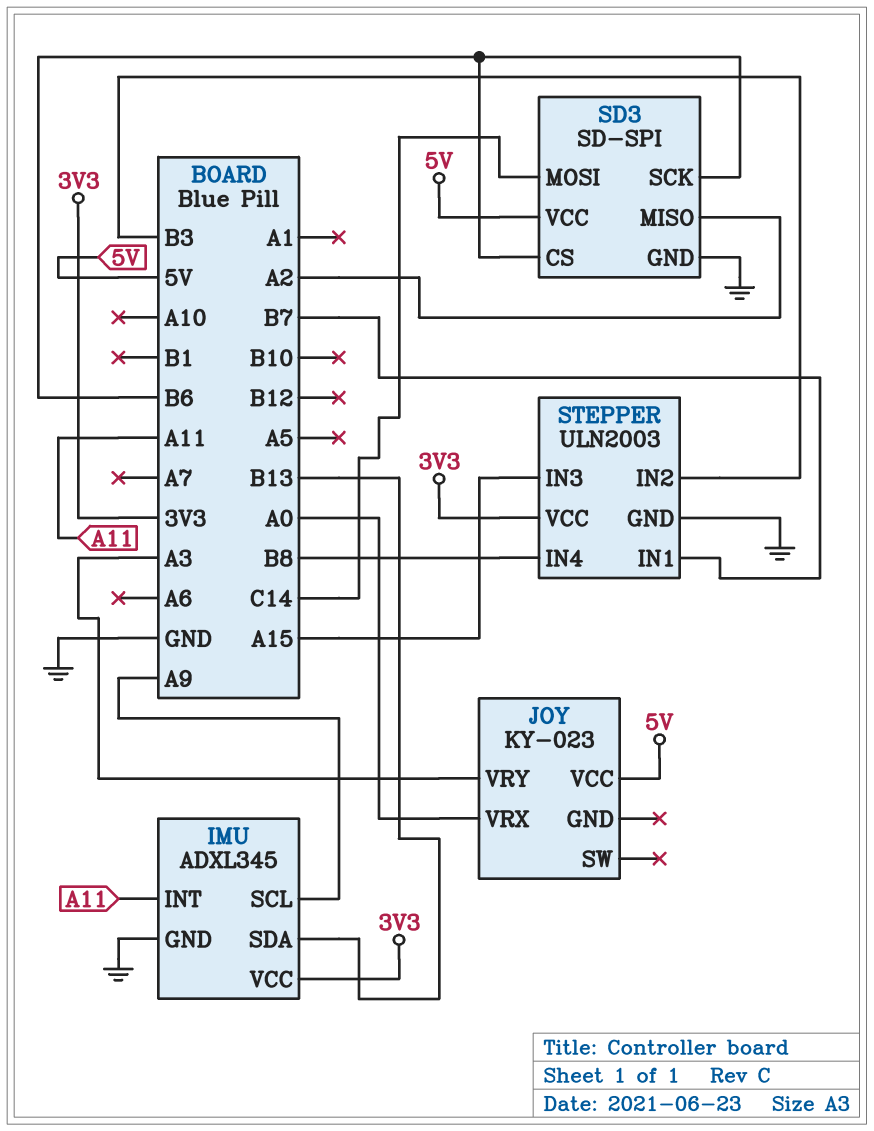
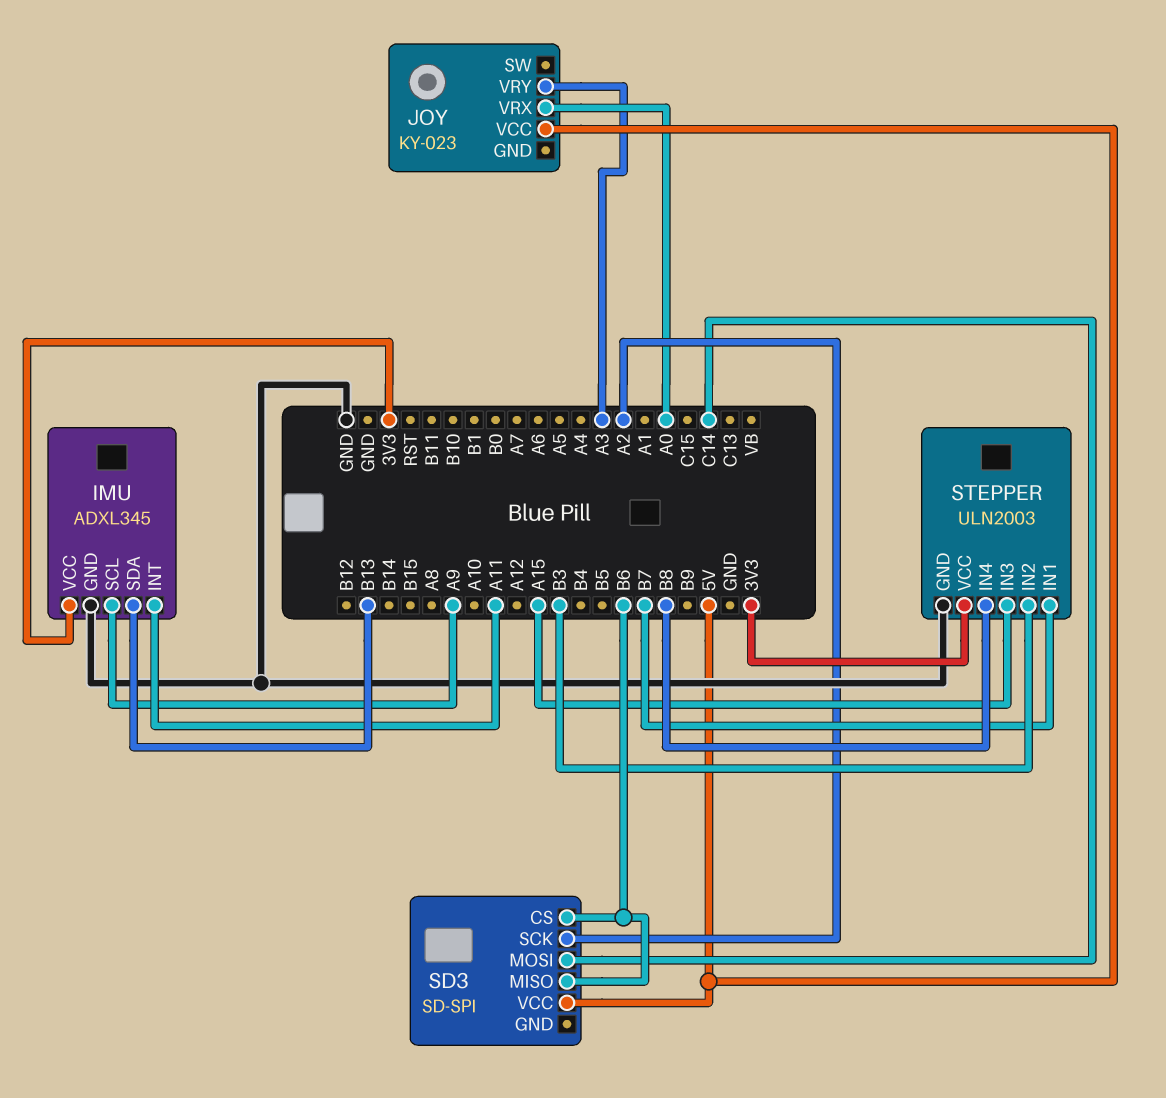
SD3 pin GND: GND -> none
SD3 pin MISO: A2 -> B6
SD3 pin SCK: B6 -> A2

